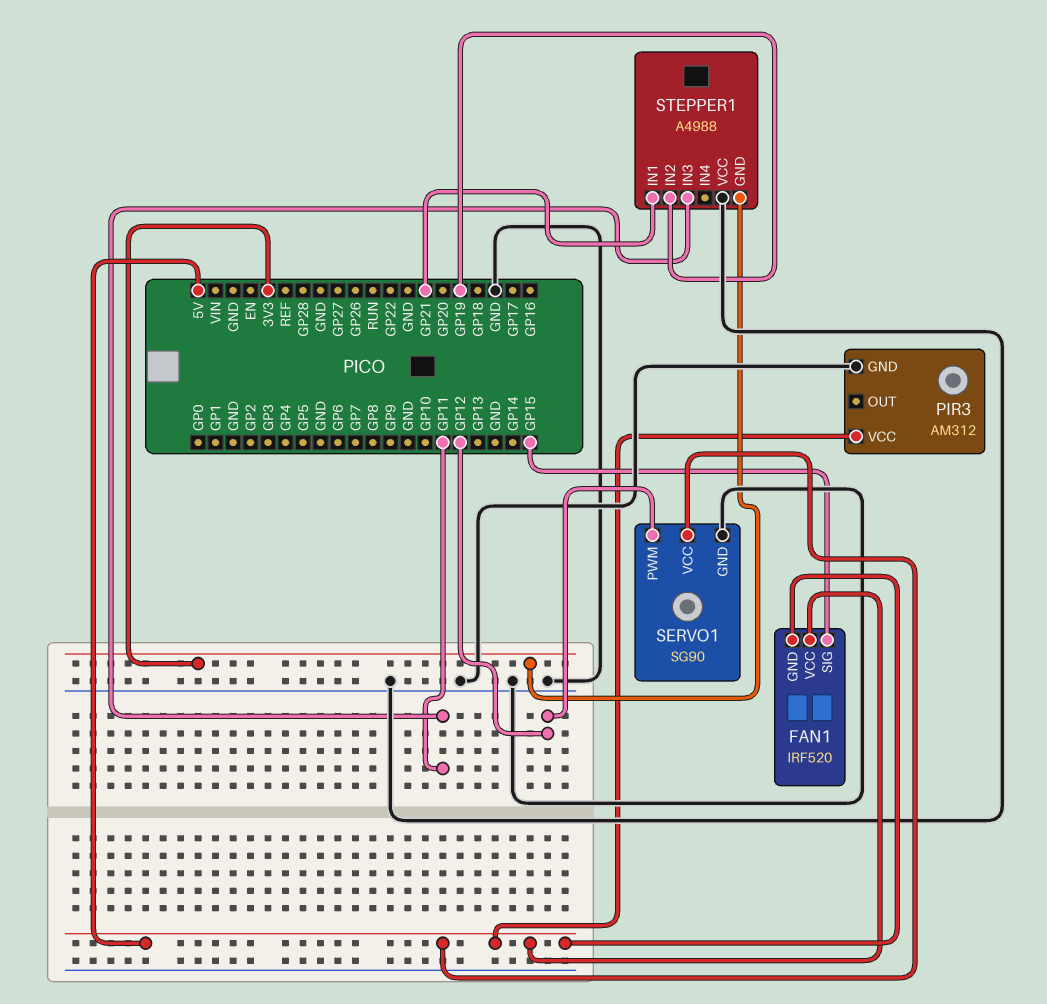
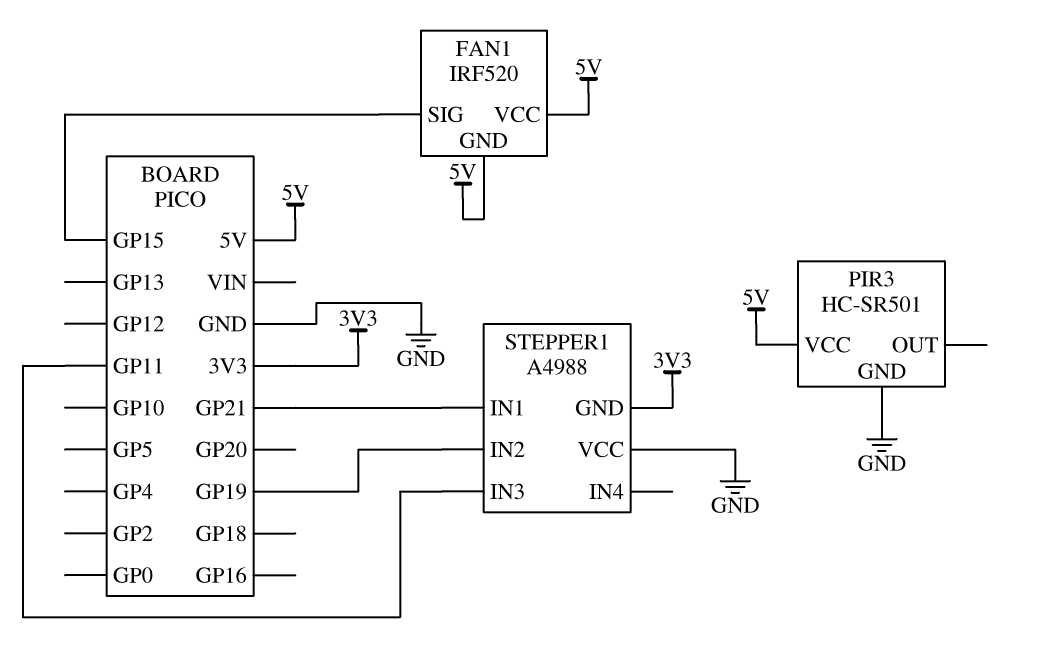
PIR3: AM312 -> HC-SR501
SERVO1: SG90 -> none
SERVO1 pin GND: GND -> none
SERVO1 pin PWM: GP12 -> none
SERVO1 pin VCC: 5V -> none

